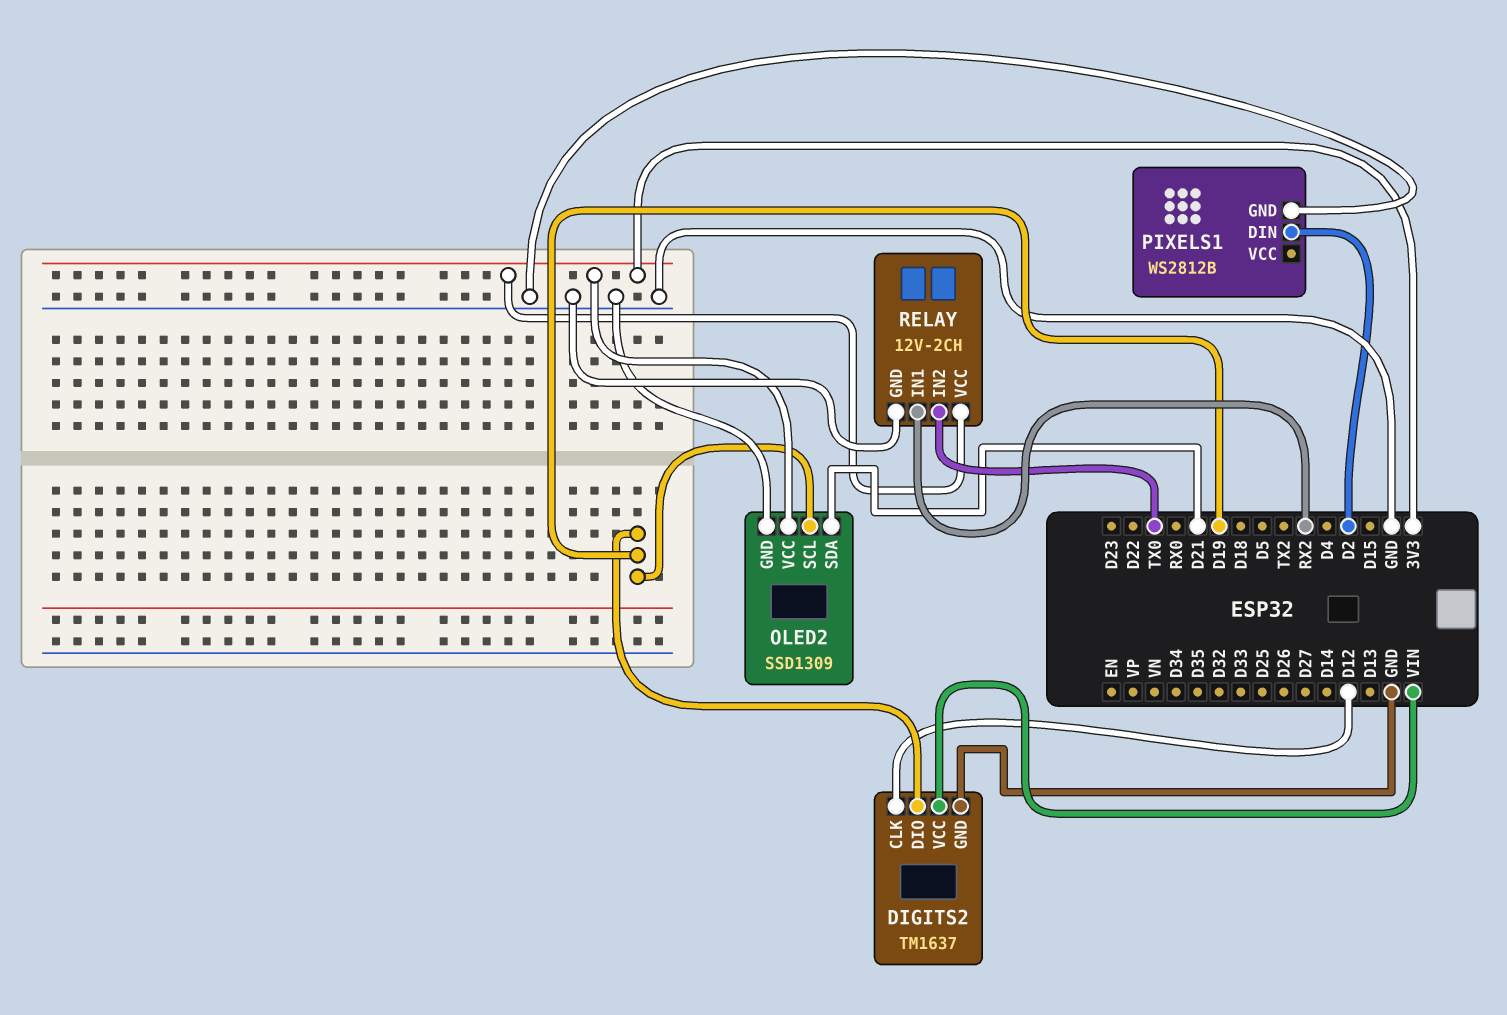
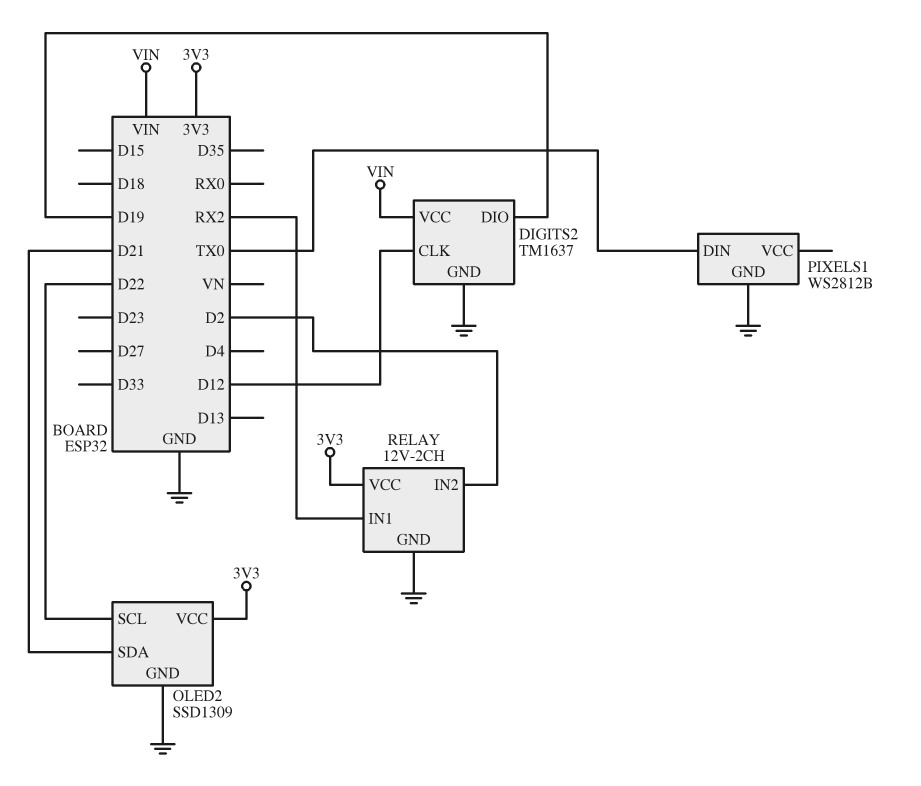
OLED2 pin SCL: D19 -> D22
PIXELS1 pin DIN: D2 -> TX0
RELAY pin IN2: TX0 -> D2

